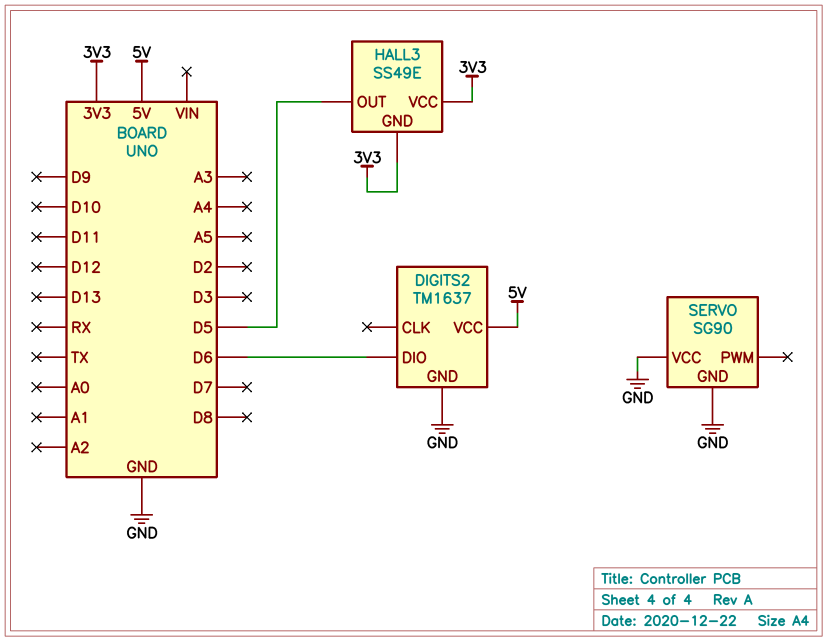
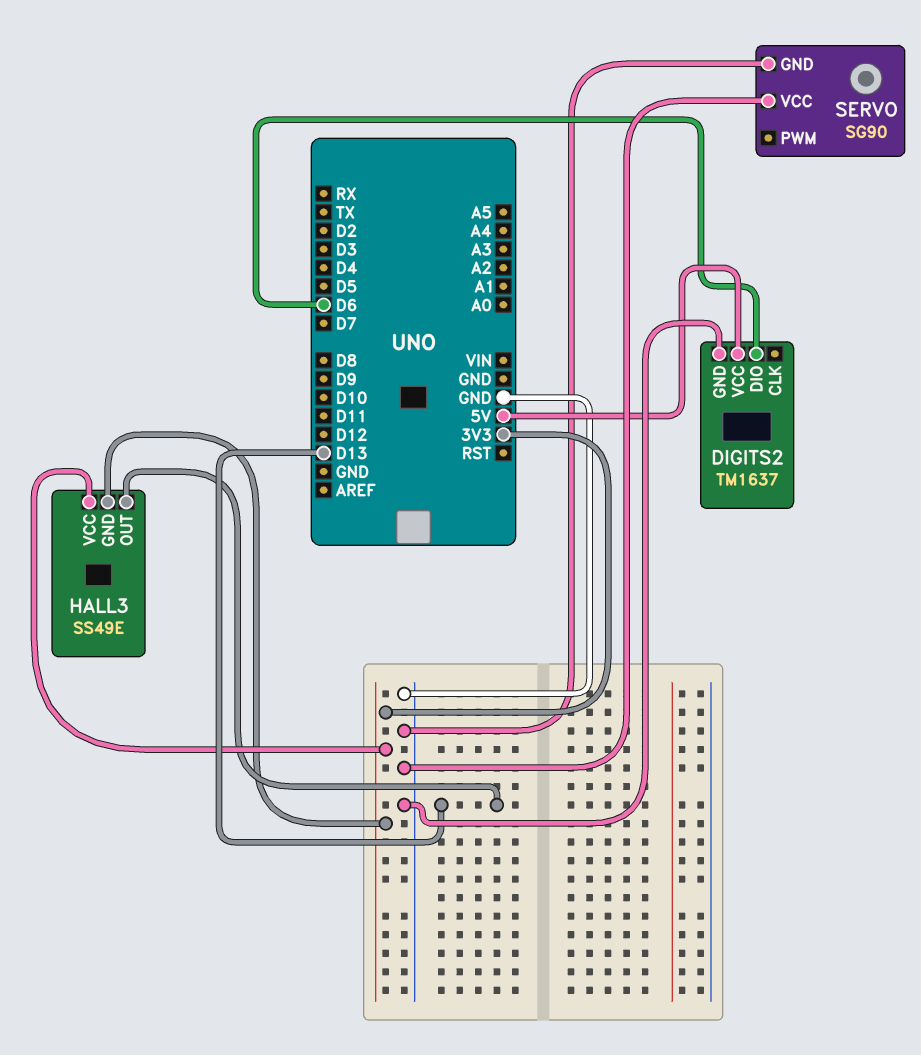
HALL3 pin OUT: D5 -> D13

